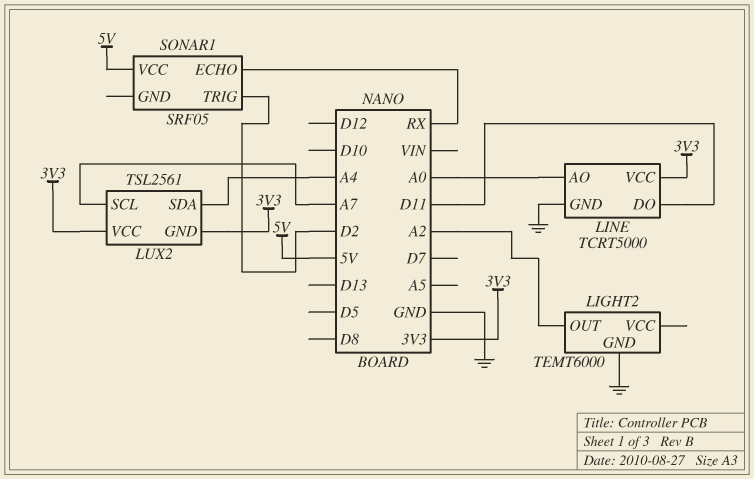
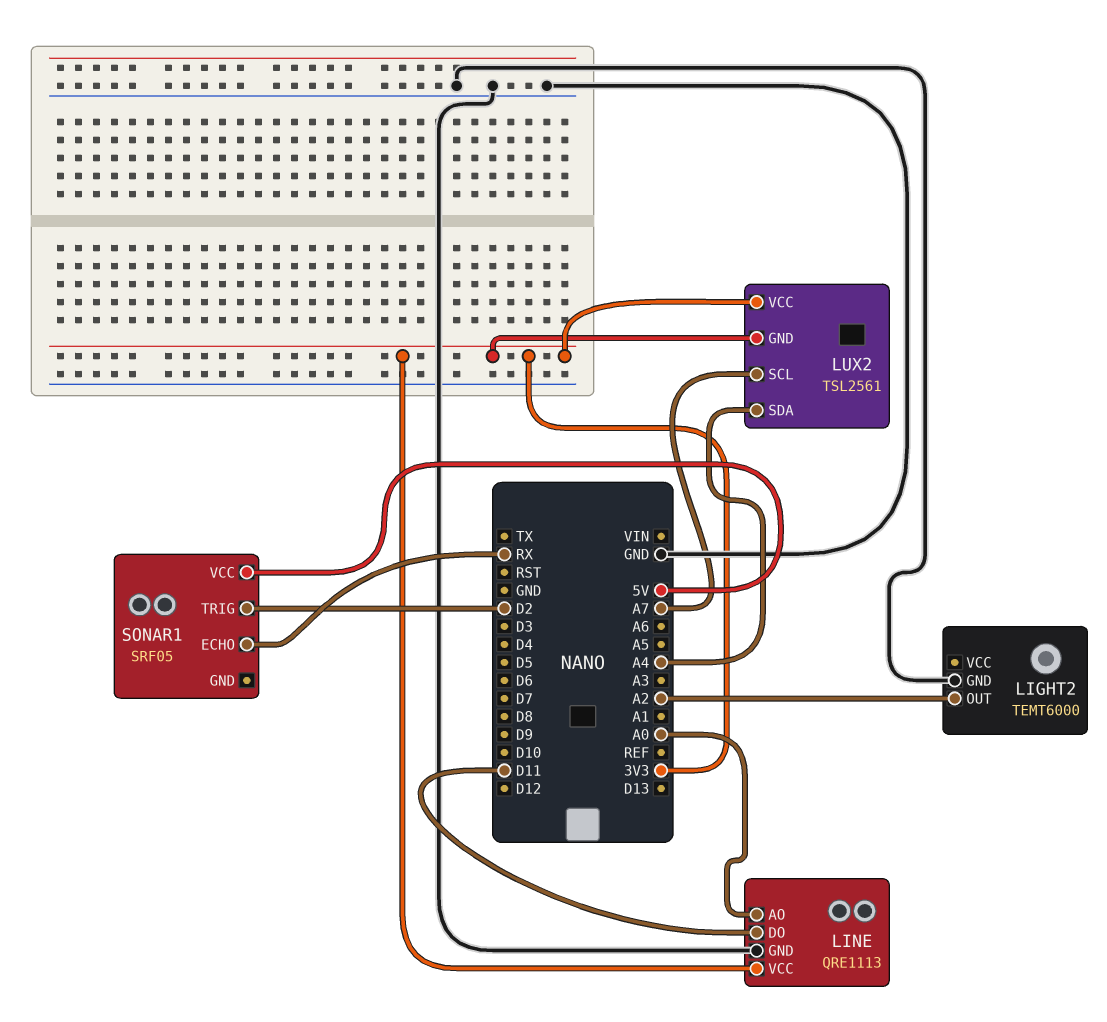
LINE: TCRT5000 -> QRE1113

